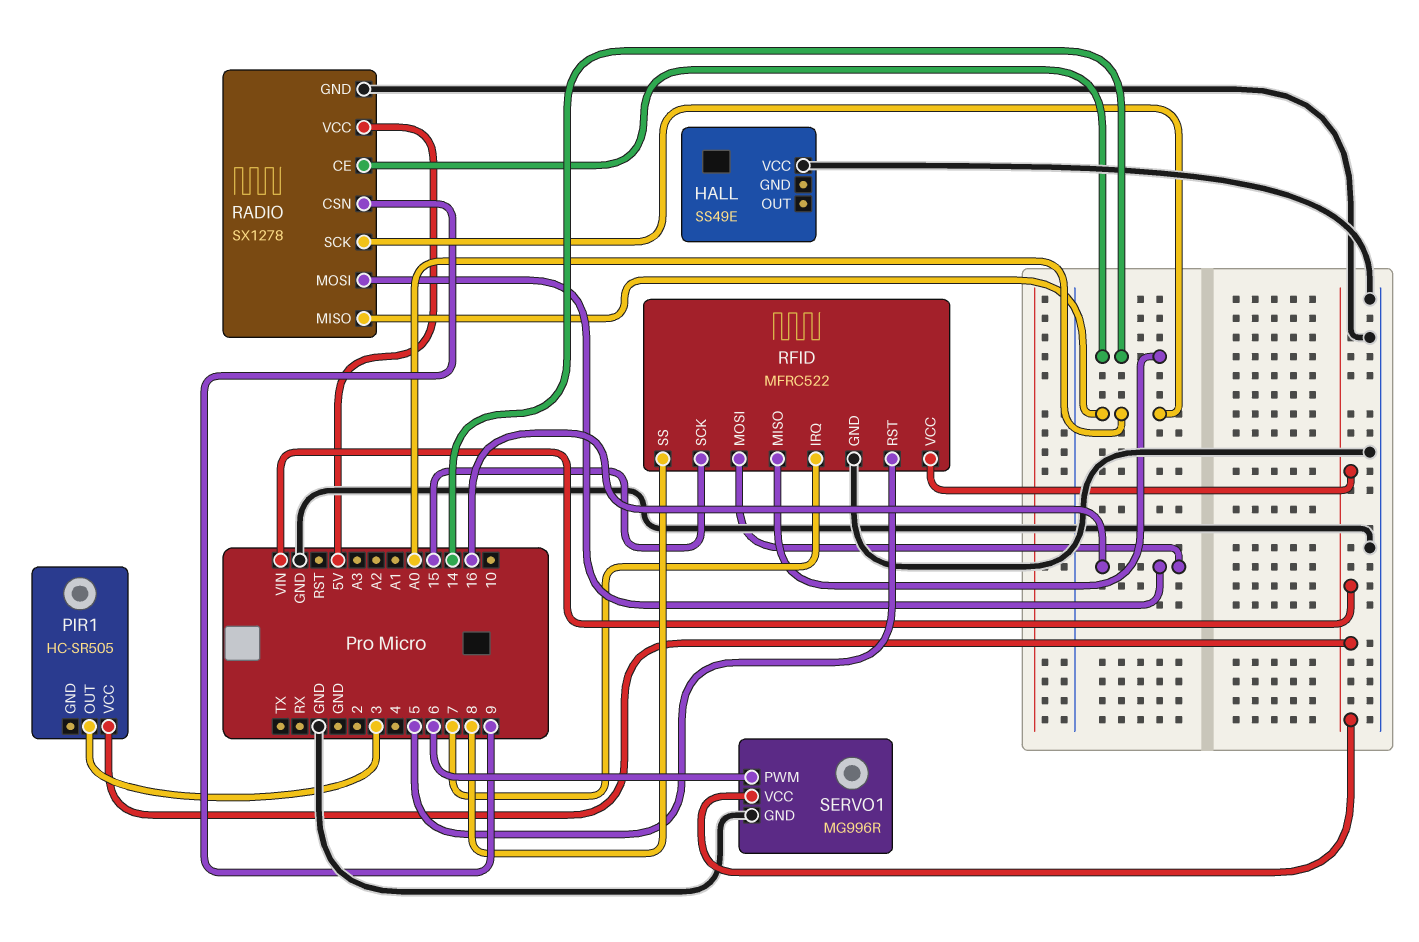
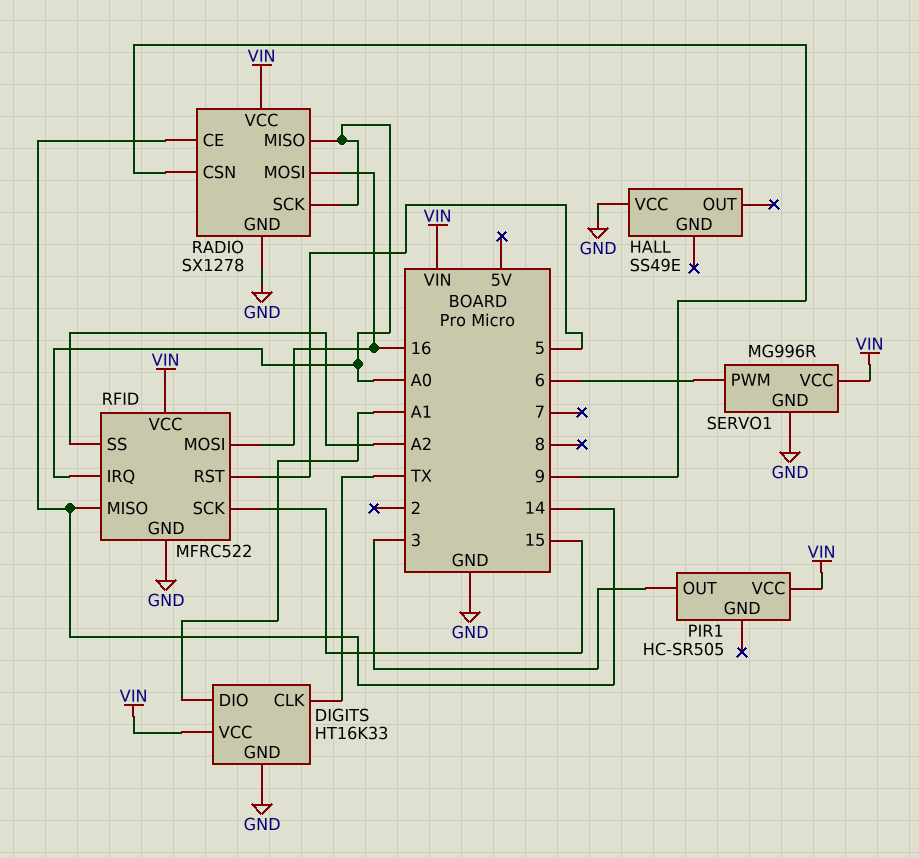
DIGITS: none -> HT16K33
DIGITS pin CLK: none -> TX
DIGITS pin DIO: none -> A1
DIGITS pin GND: none -> GND
DIGITS pin VCC: none -> VIN
RADIO pin VCC: 5V -> VIN
RFID pin IRQ: 7 -> A0
RFID pin SS: 8 -> A2

